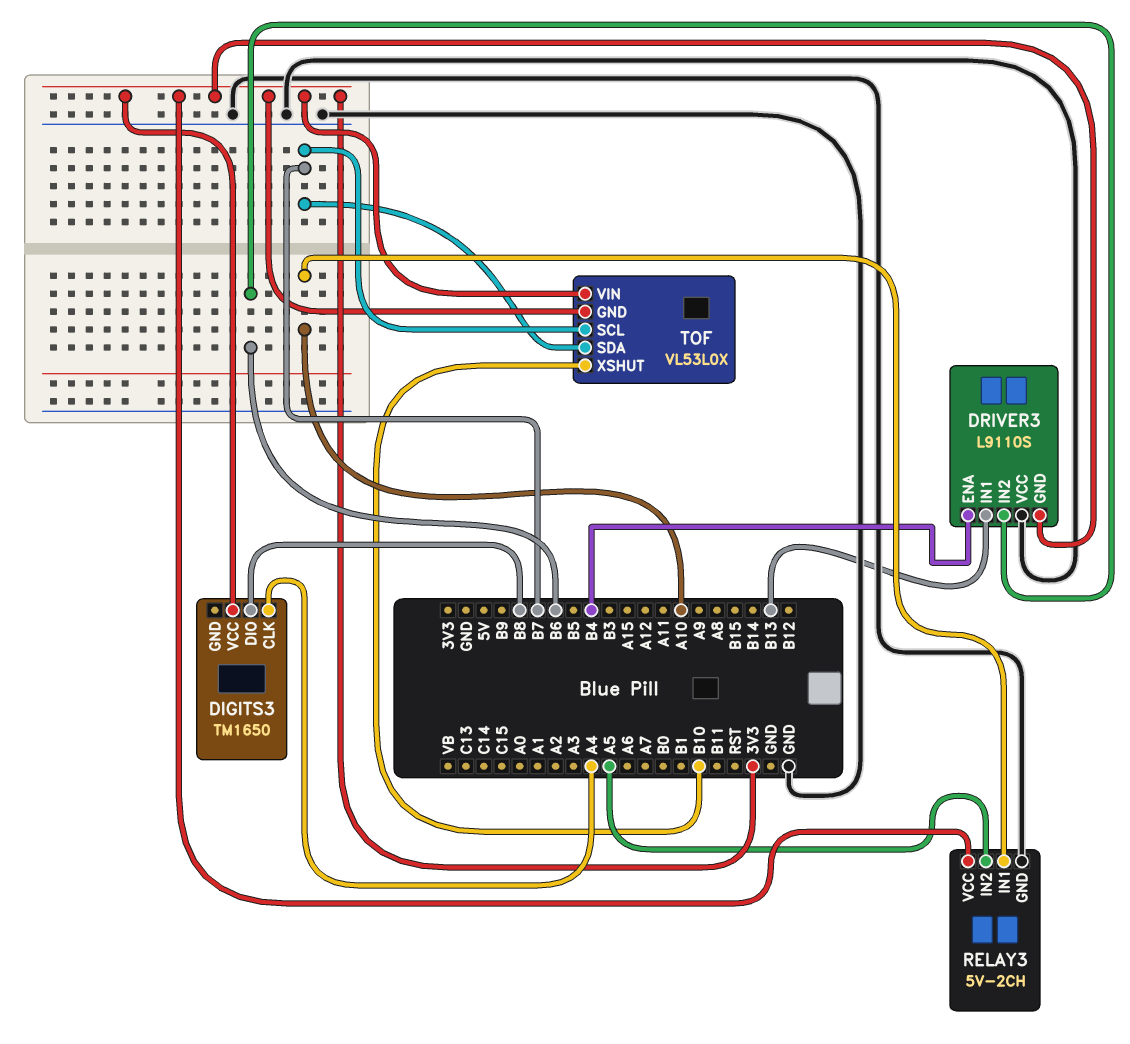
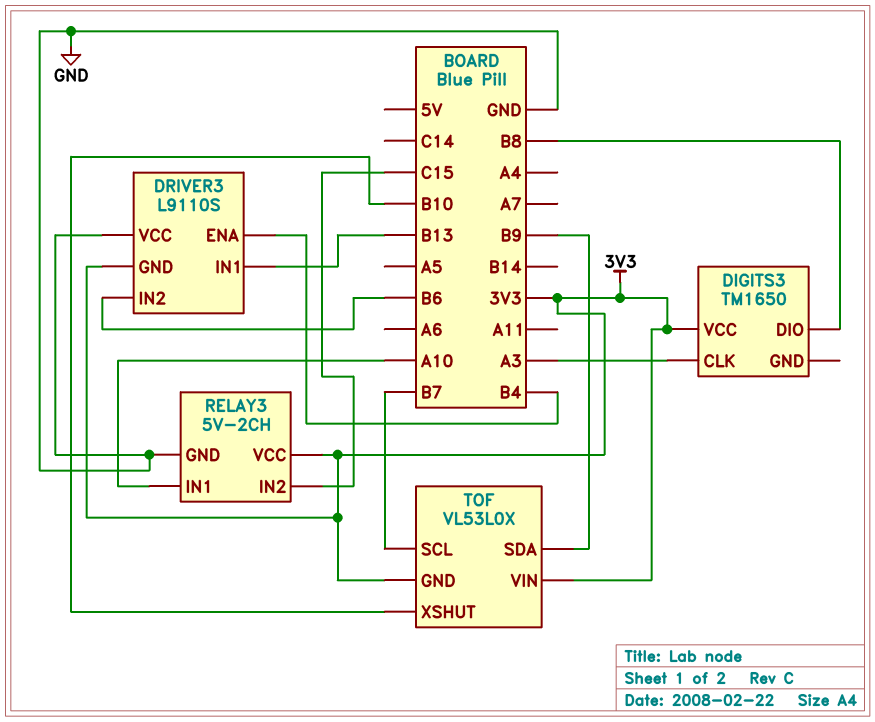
DIGITS3 pin CLK: A4 -> A3
RELAY3 pin IN2: A5 -> C15
TOF pin SDA: B7 -> B9

